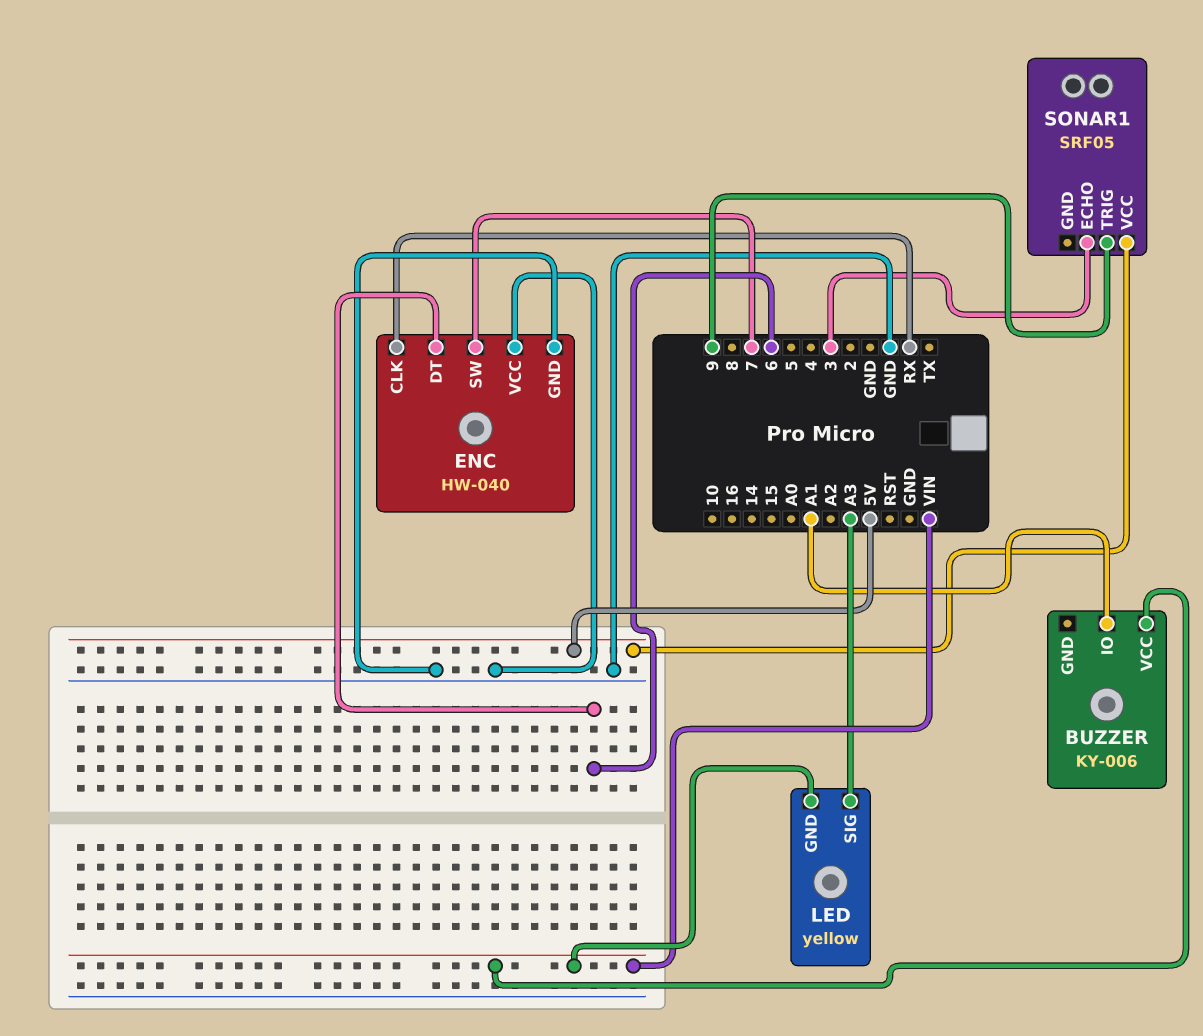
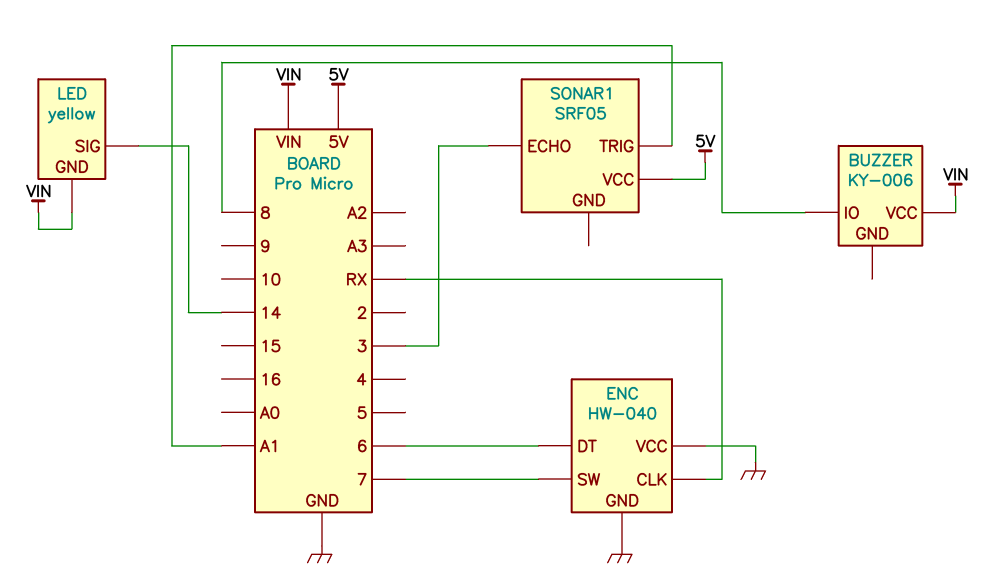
BUZZER pin IO: A1 -> 8
LED pin SIG: A3 -> 14
SONAR1 pin TRIG: 9 -> A1

